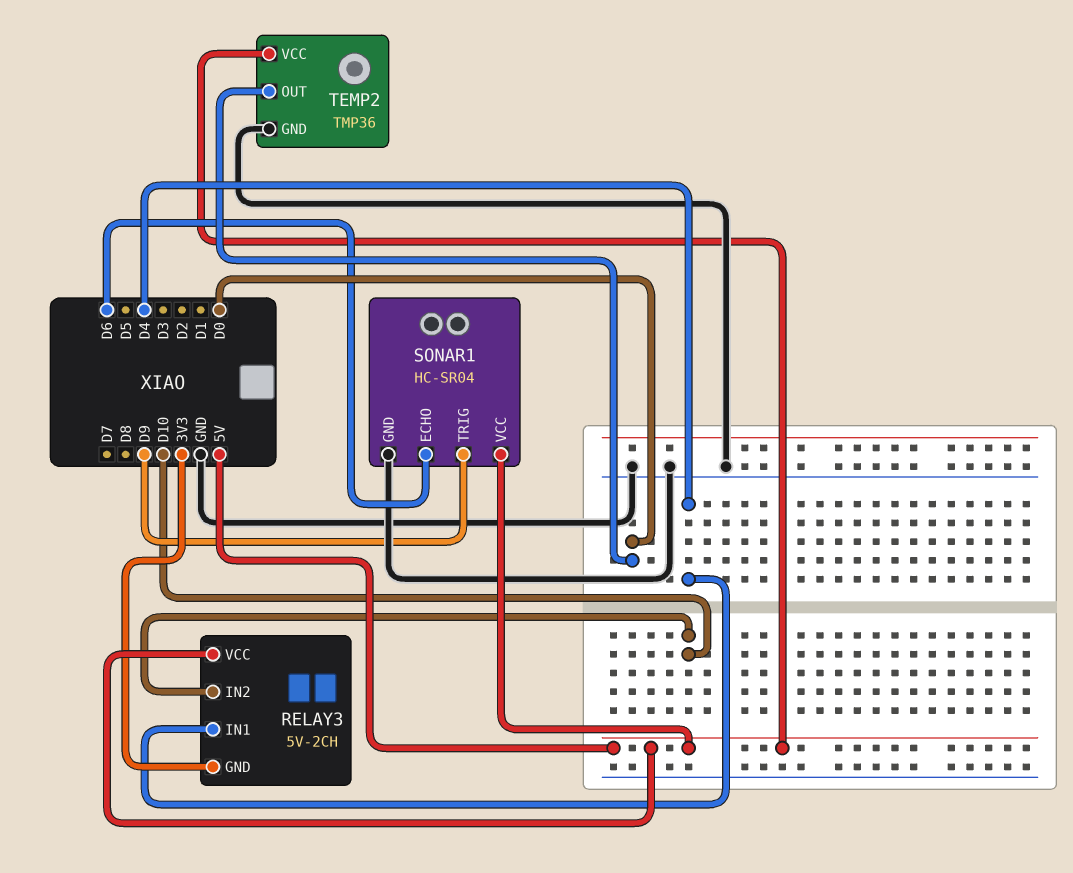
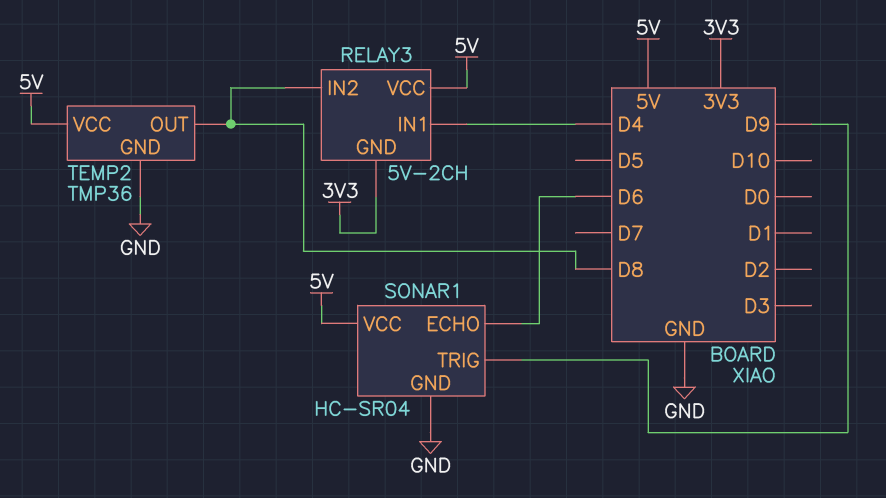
RELAY3 pin IN2: D10 -> D8
TEMP2 pin OUT: D0 -> D8

